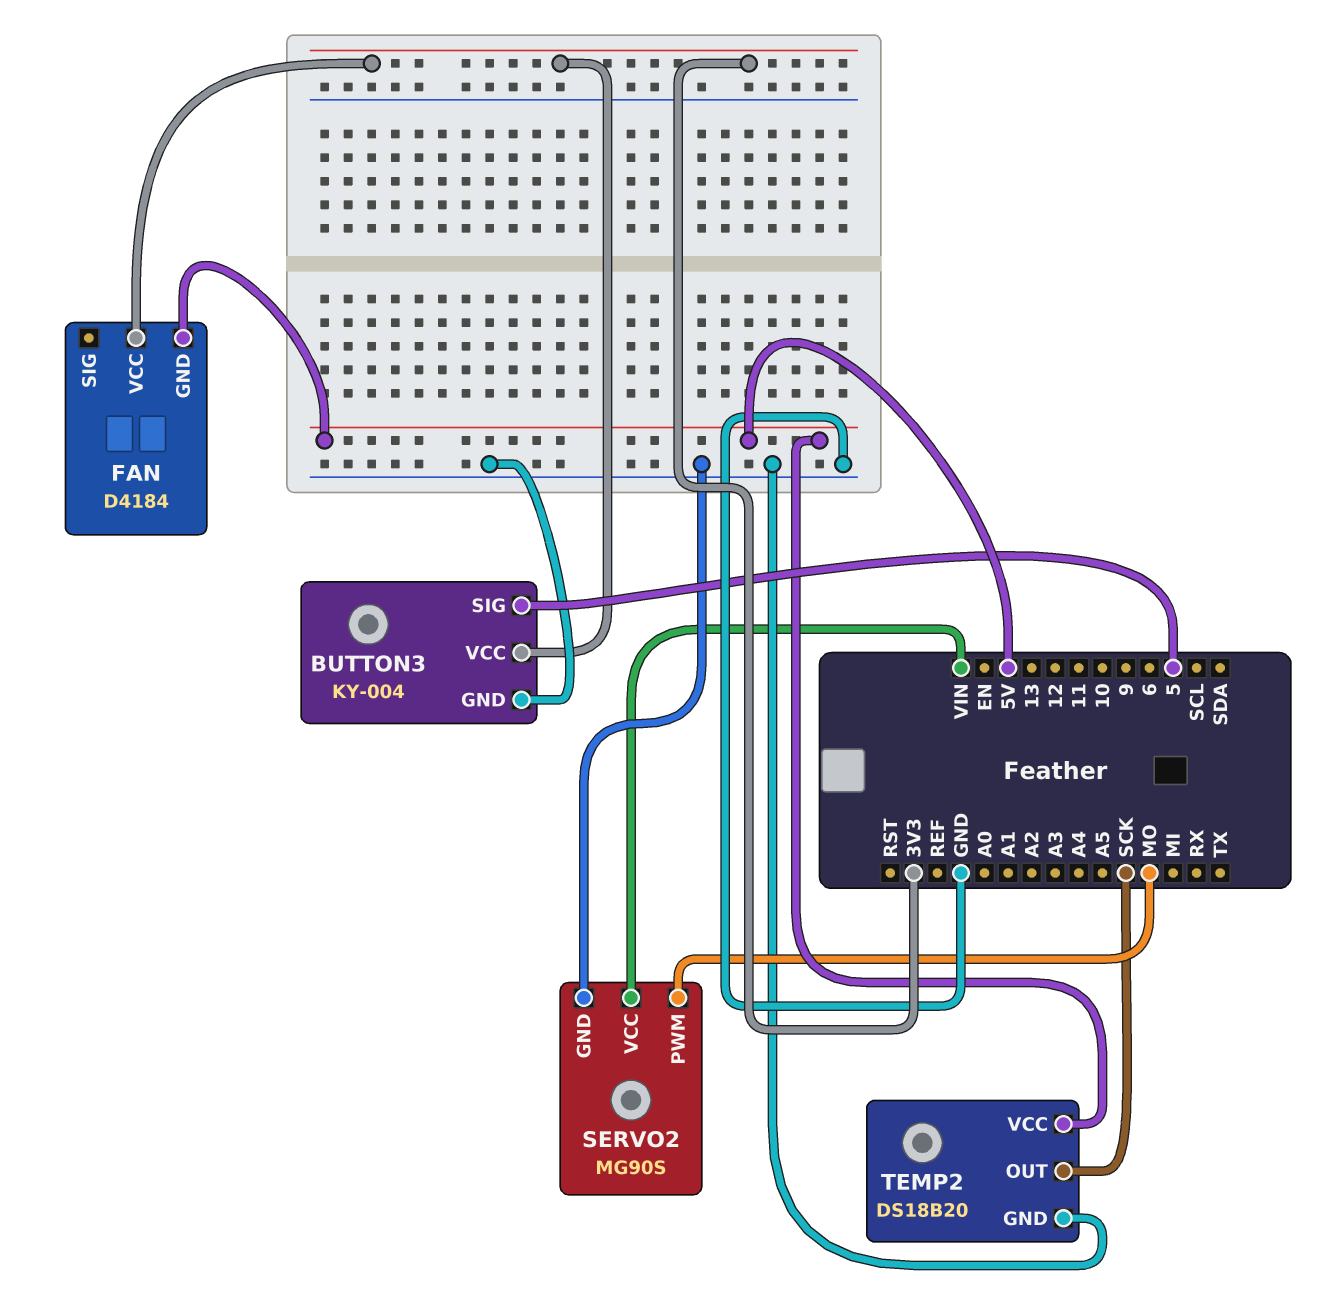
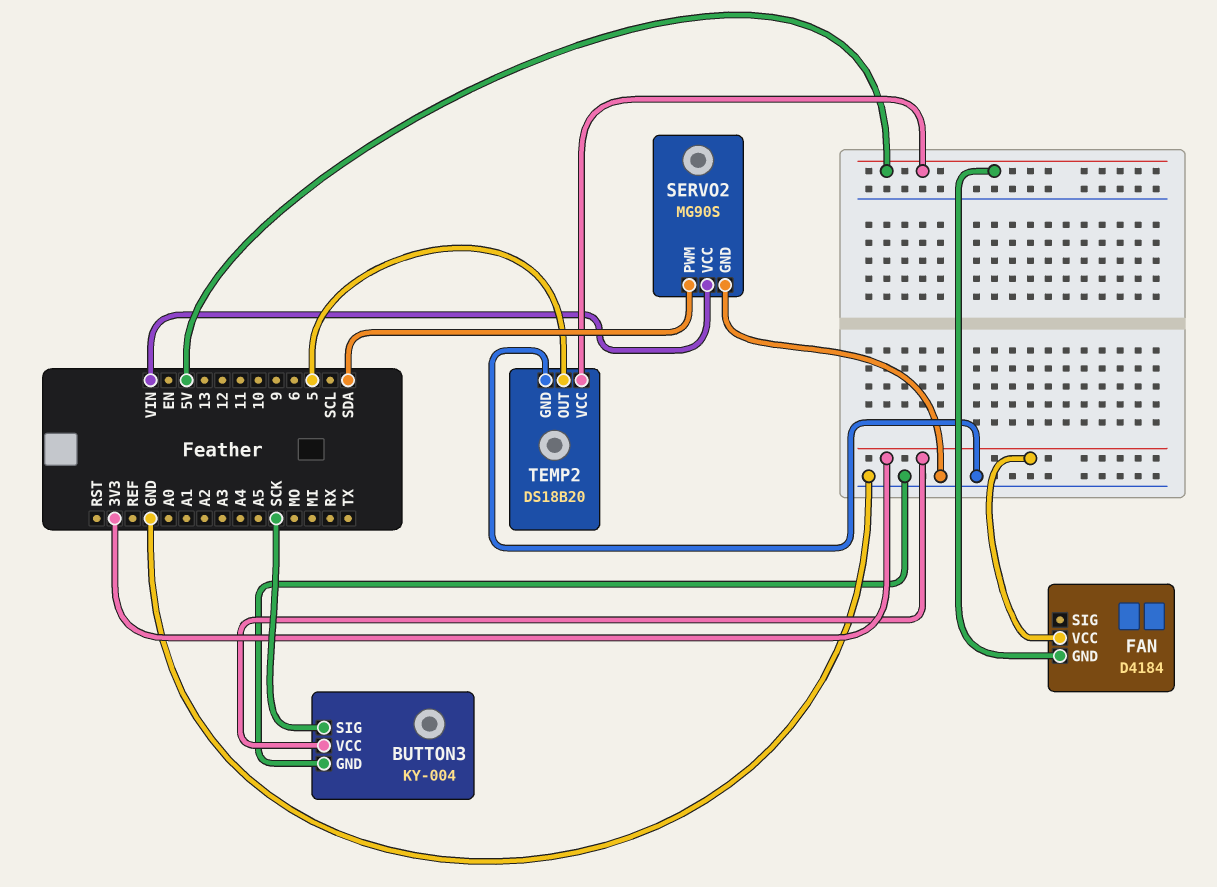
BUTTON3 pin SIG: 5 -> SCK
SERVO2 pin PWM: MO -> SDA
TEMP2 pin OUT: SCK -> 5

